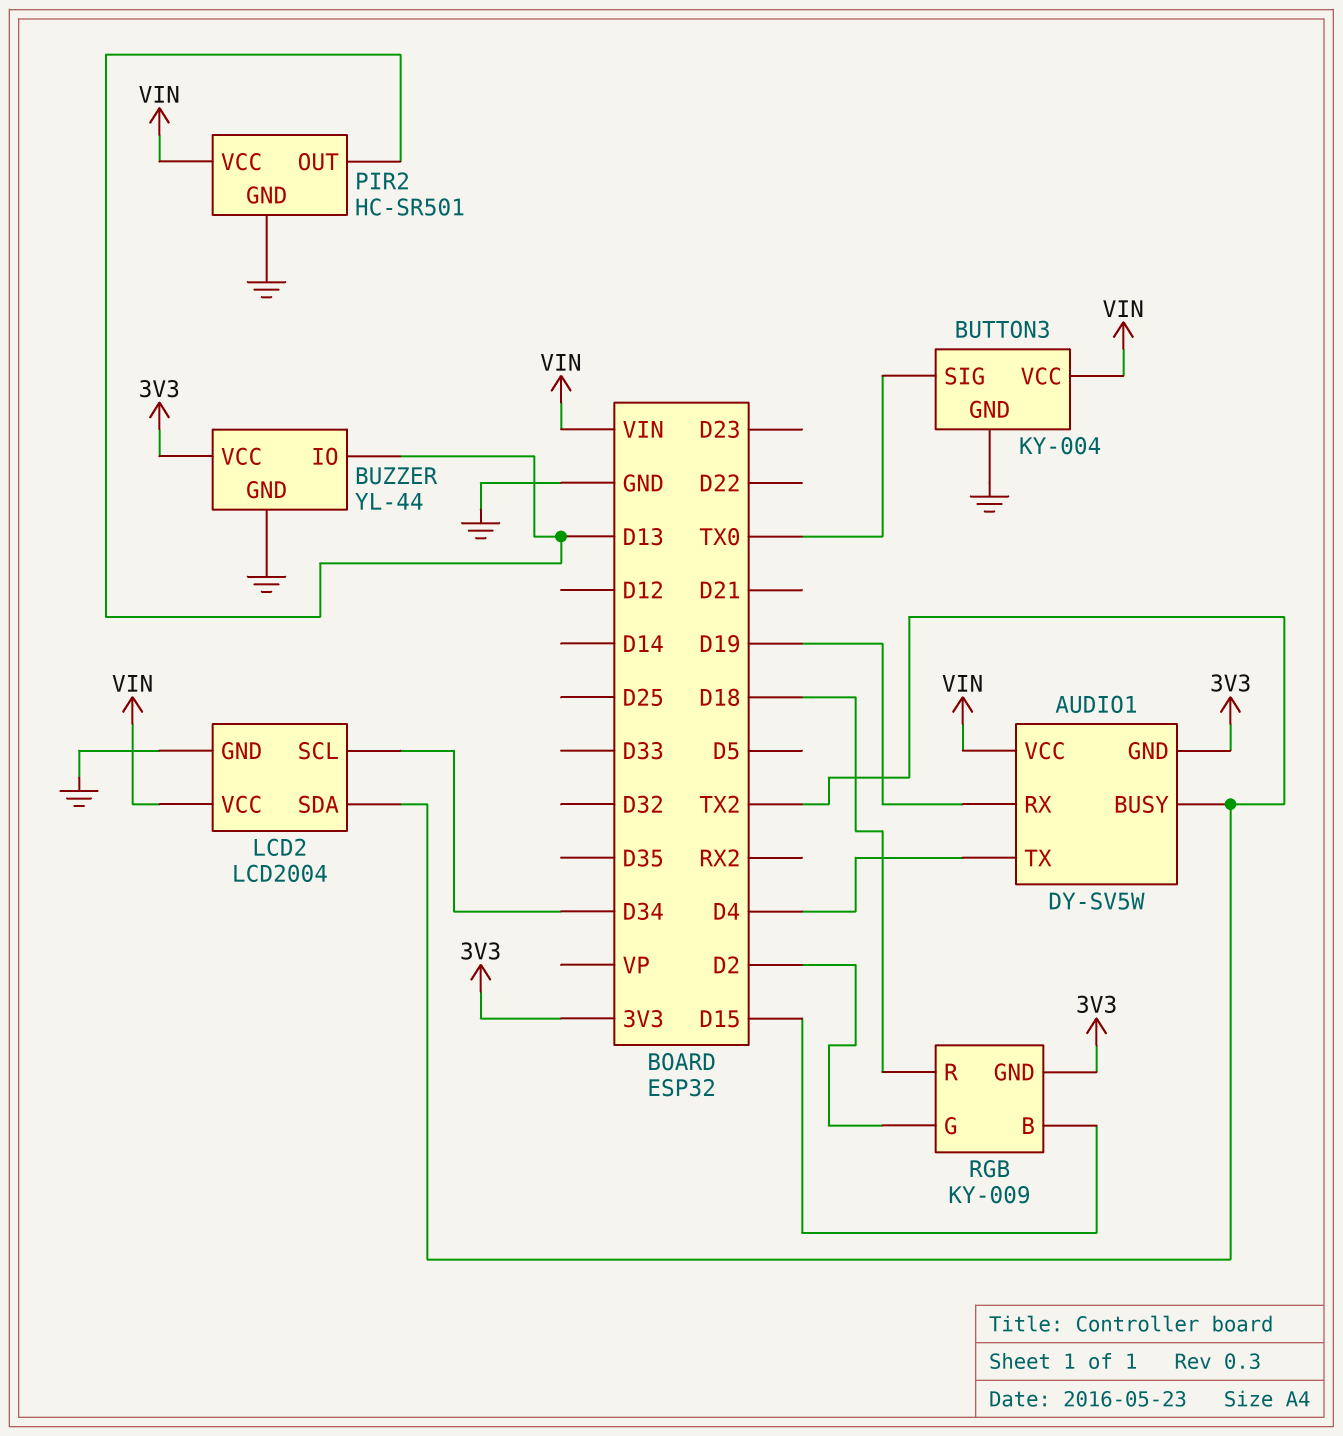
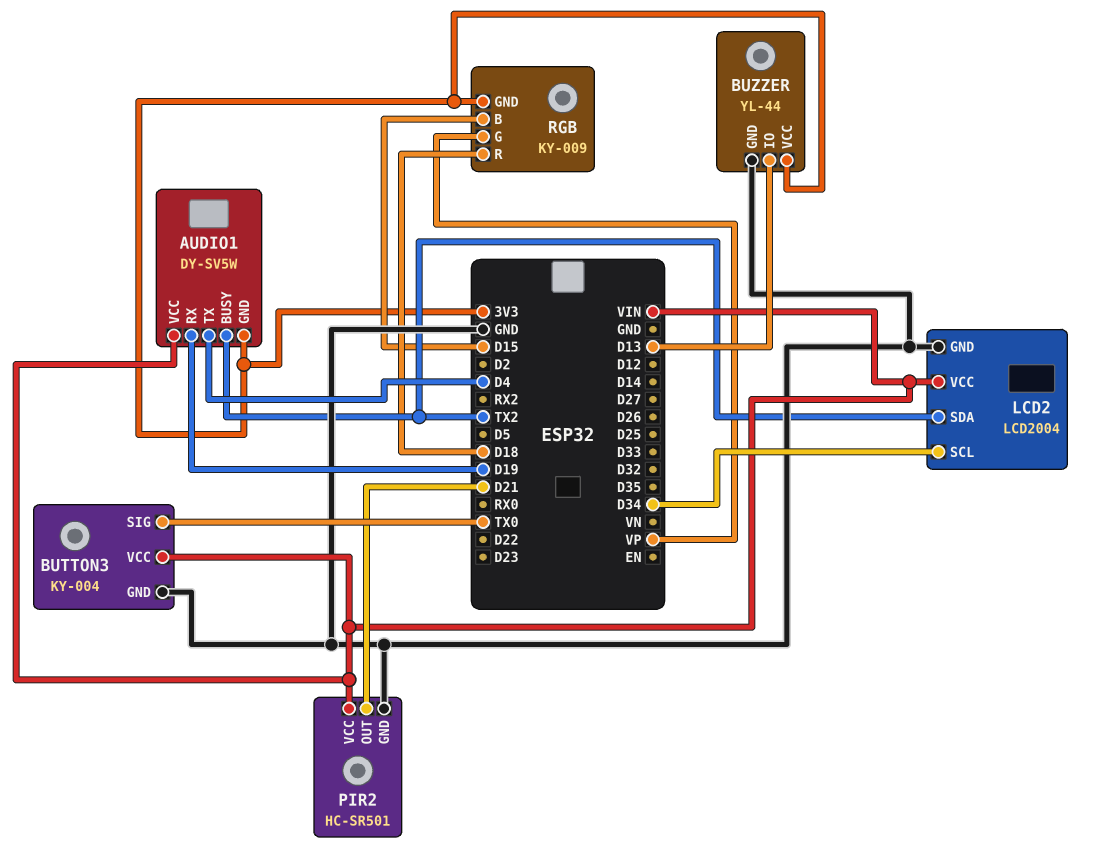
PIR2 pin OUT: D13 -> D21
RGB pin G: D2 -> VP

